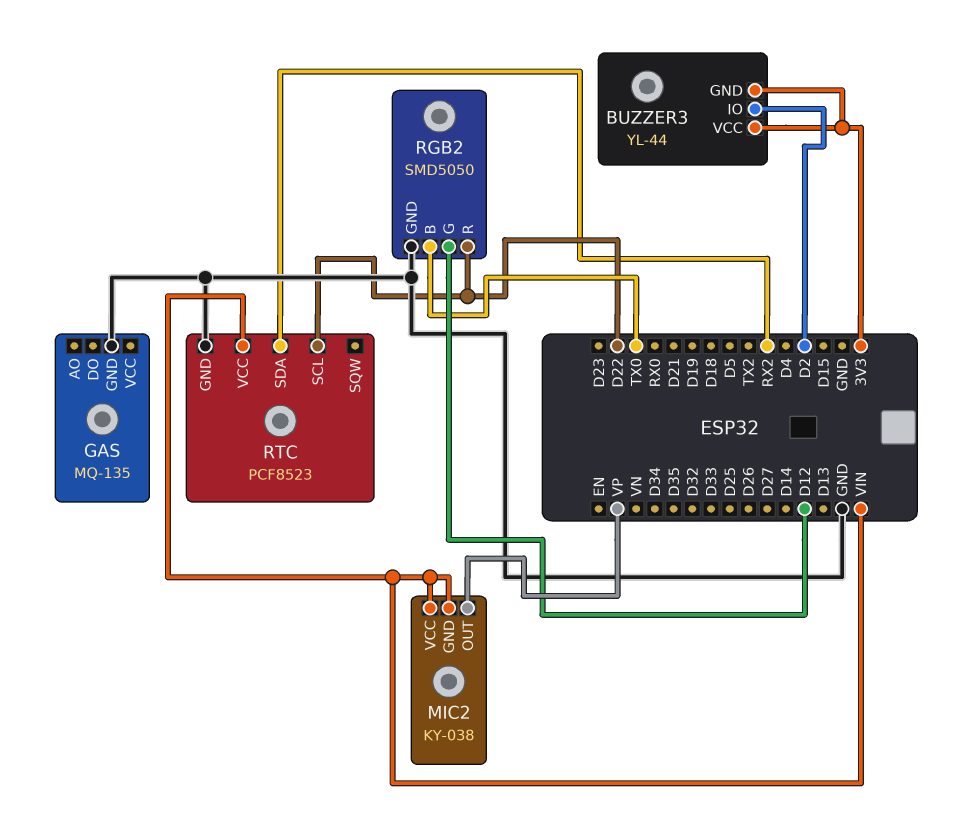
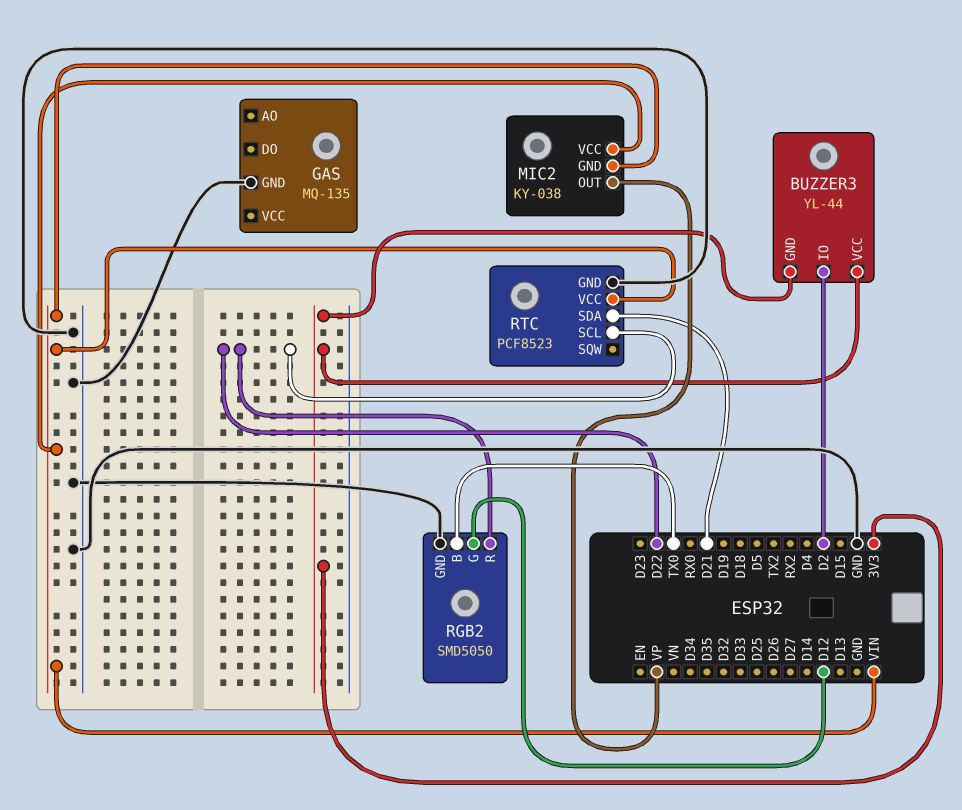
RTC pin SDA: RX2 -> D21

